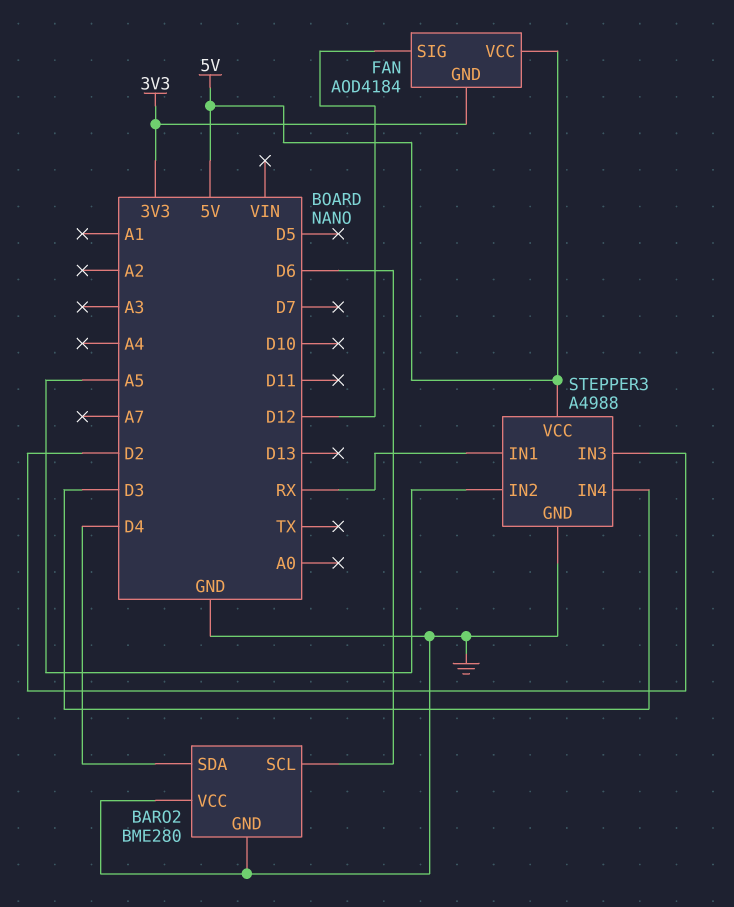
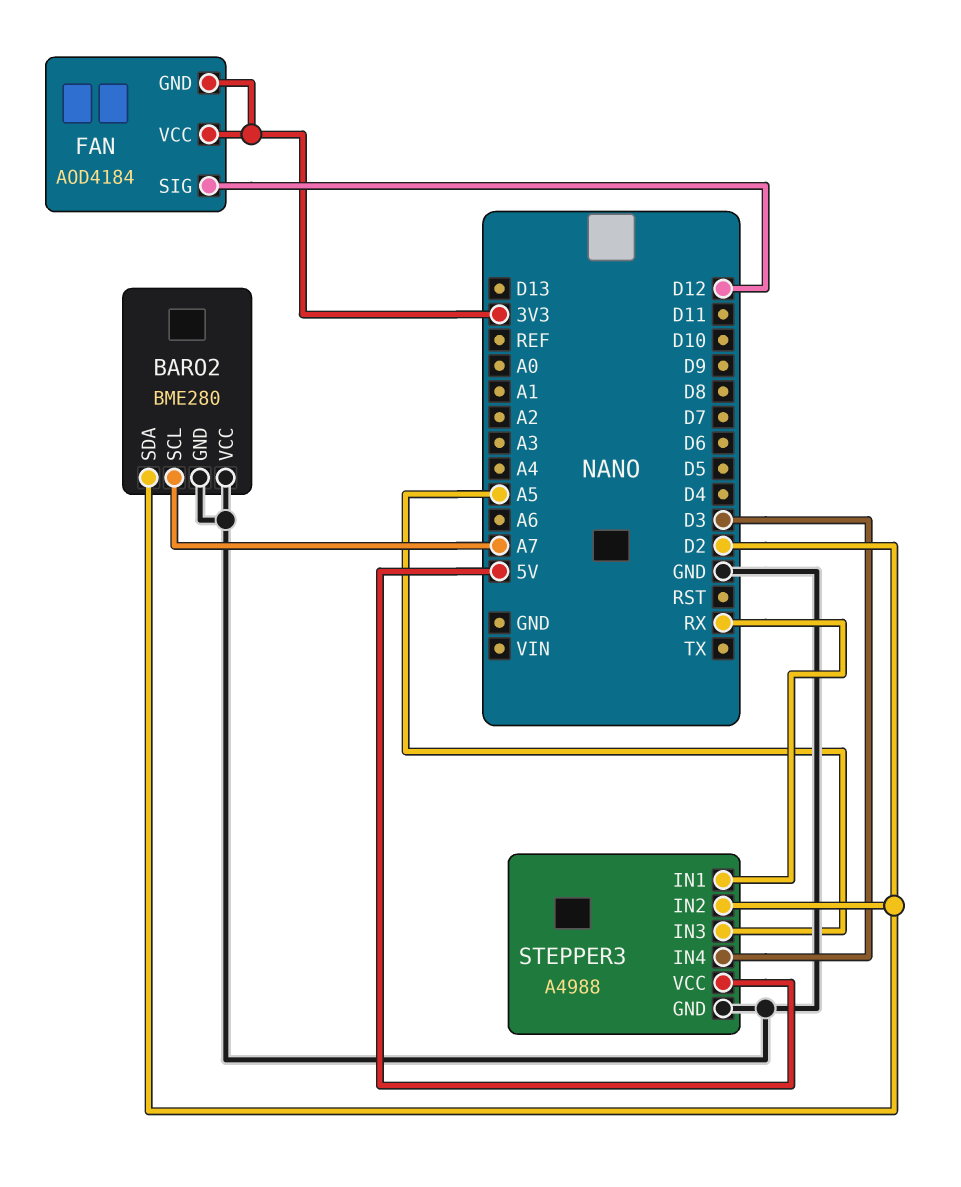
BARO2 pin SCL: D6 -> A7
BARO2 pin SDA: D4 -> D2
FAN pin VCC: 5V -> 3V3
STEPPER3 pin IN2: A5 -> D2
STEPPER3 pin IN3: D2 -> A5

